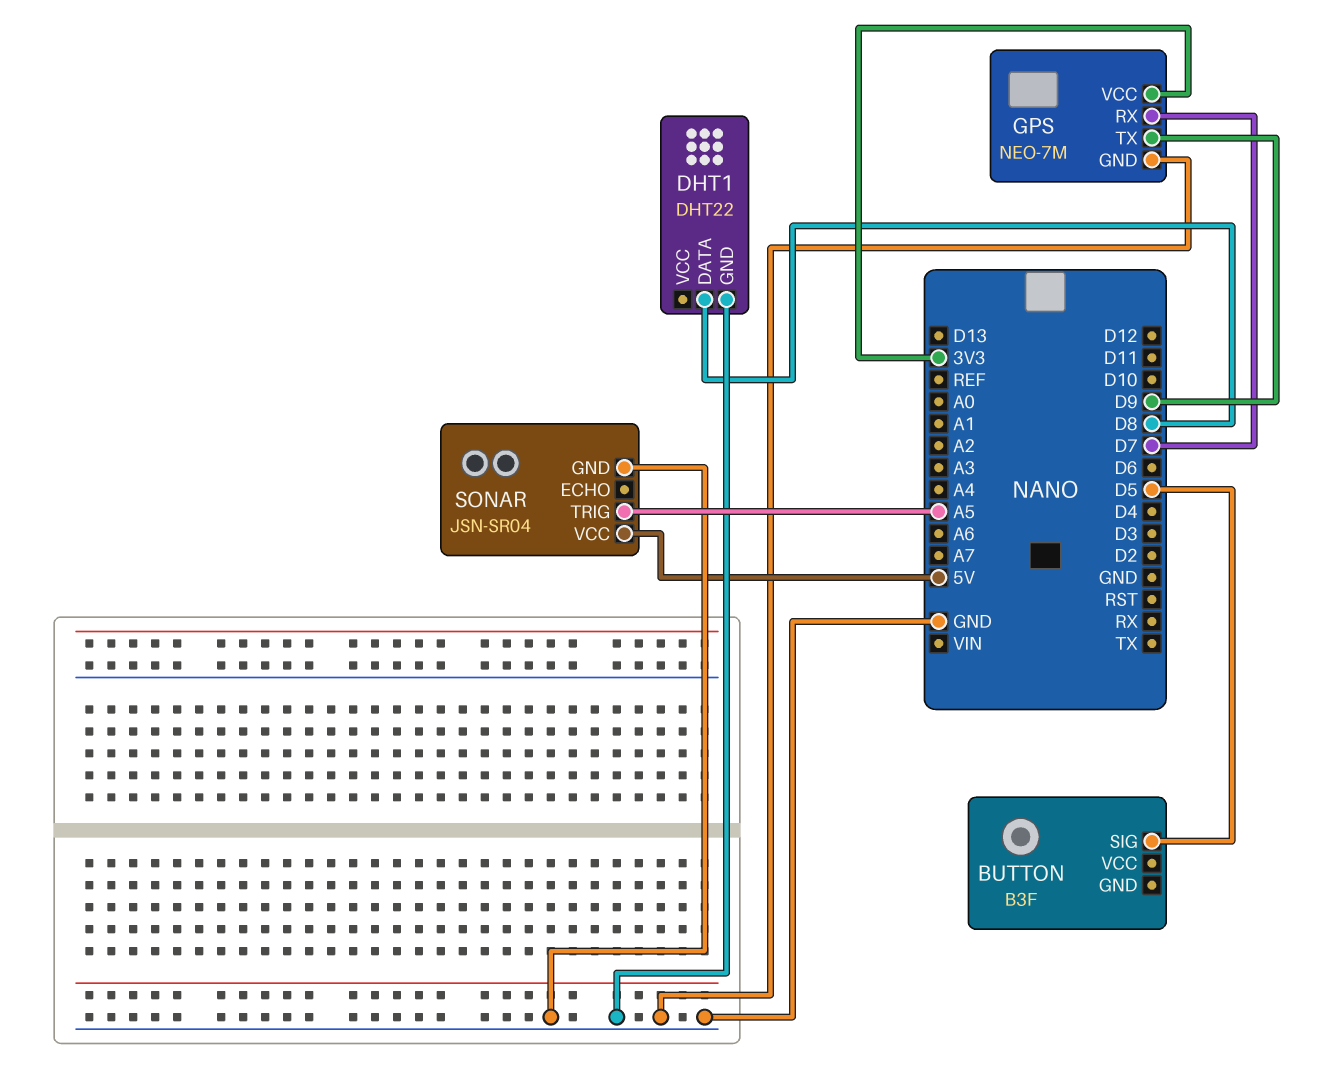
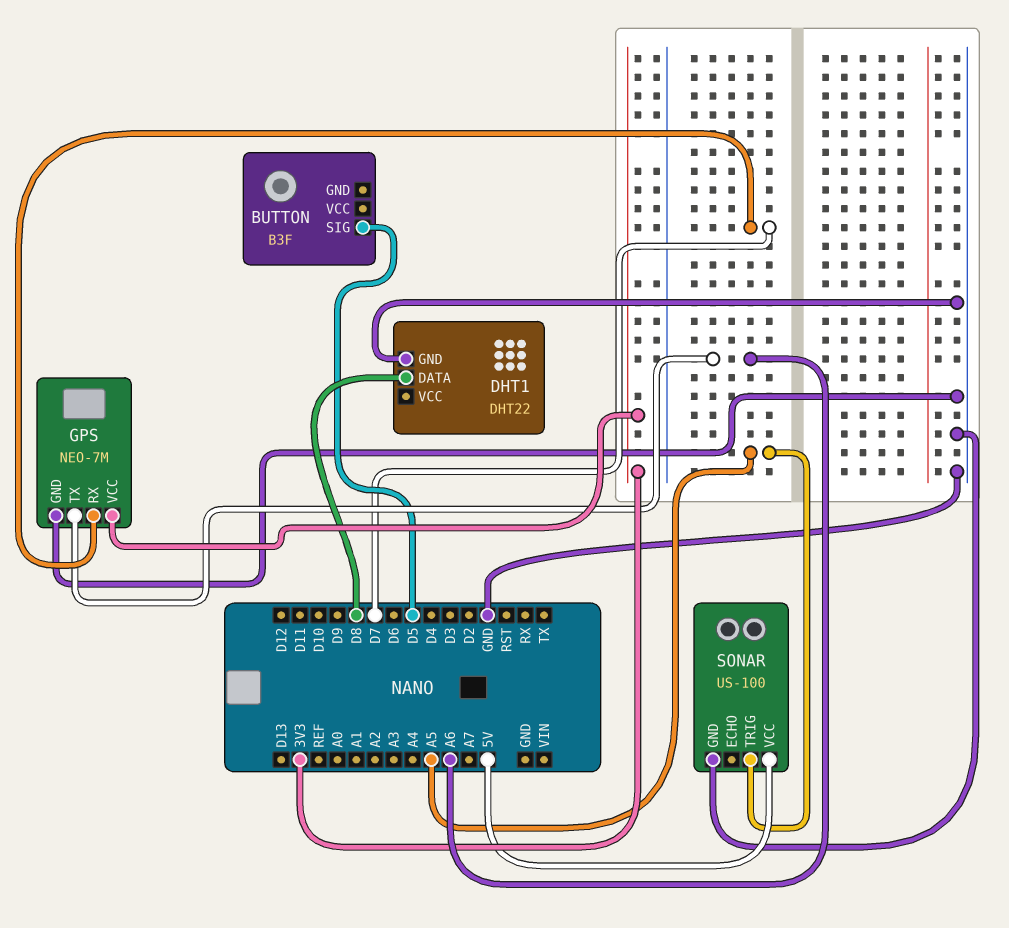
GPS pin TX: D9 -> A6
SONAR: JSN-SR04 -> US-100

